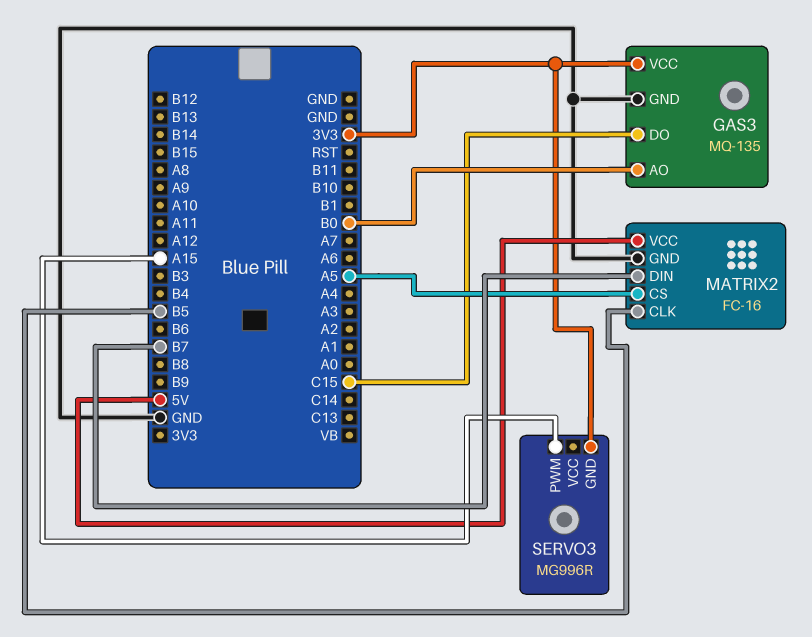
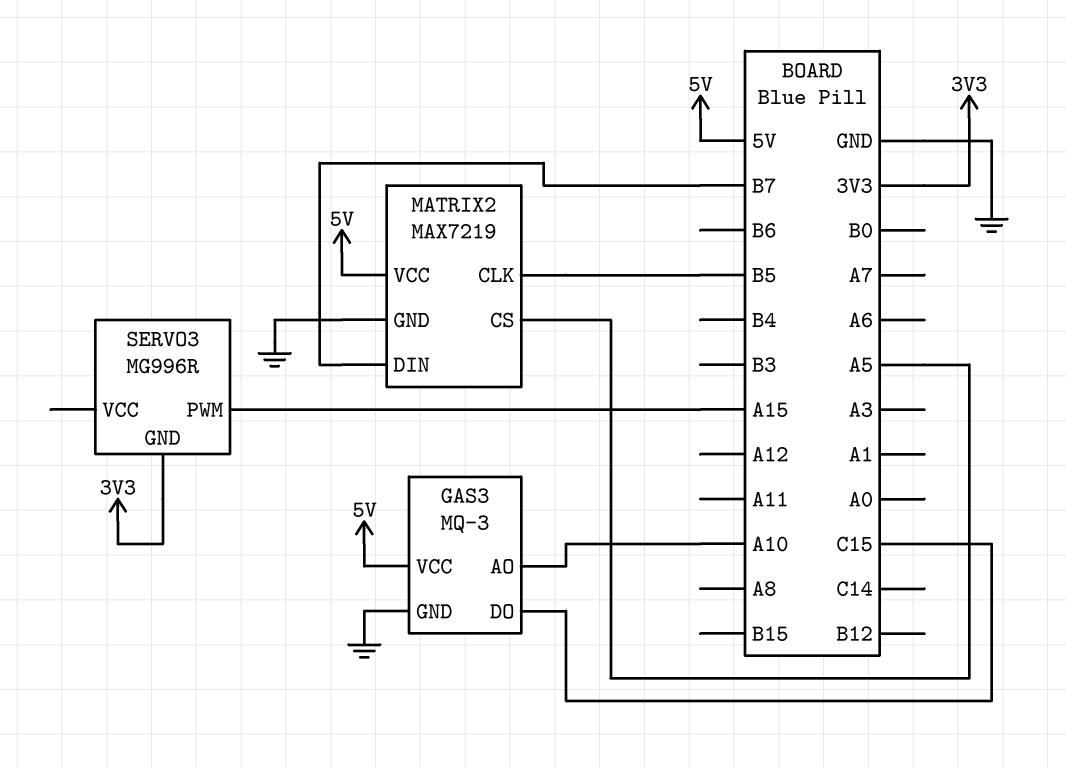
GAS3: MQ-135 -> MQ-3
GAS3 pin AO: B0 -> A10
GAS3 pin VCC: 3V3 -> 5V
MATRIX2: FC-16 -> MAX7219

